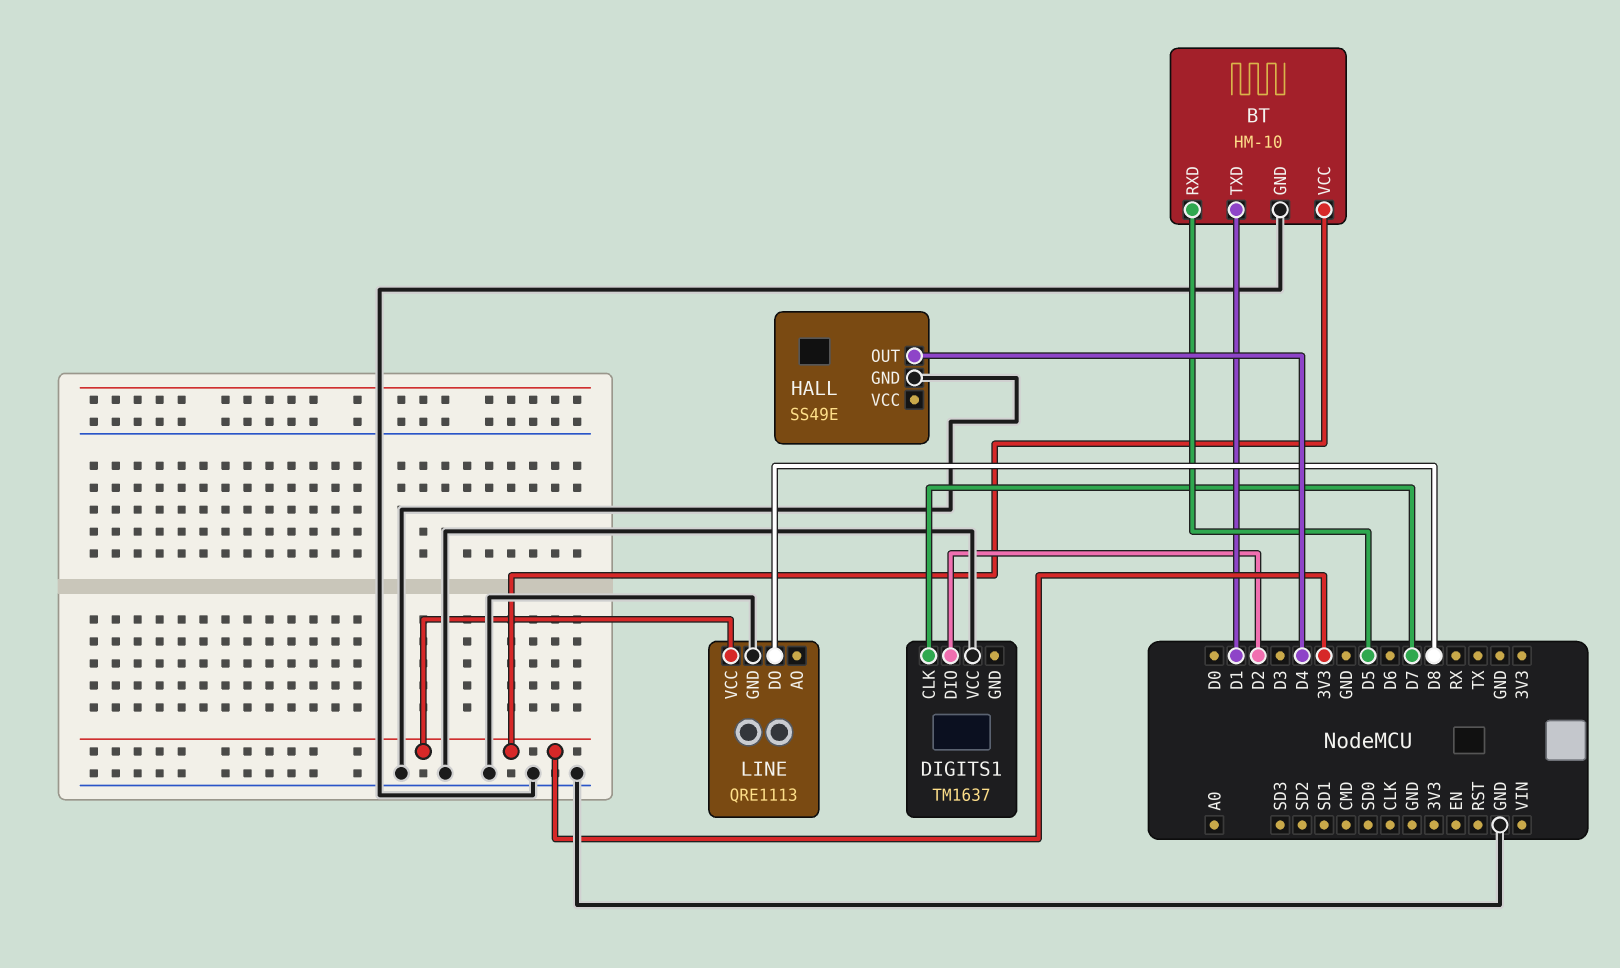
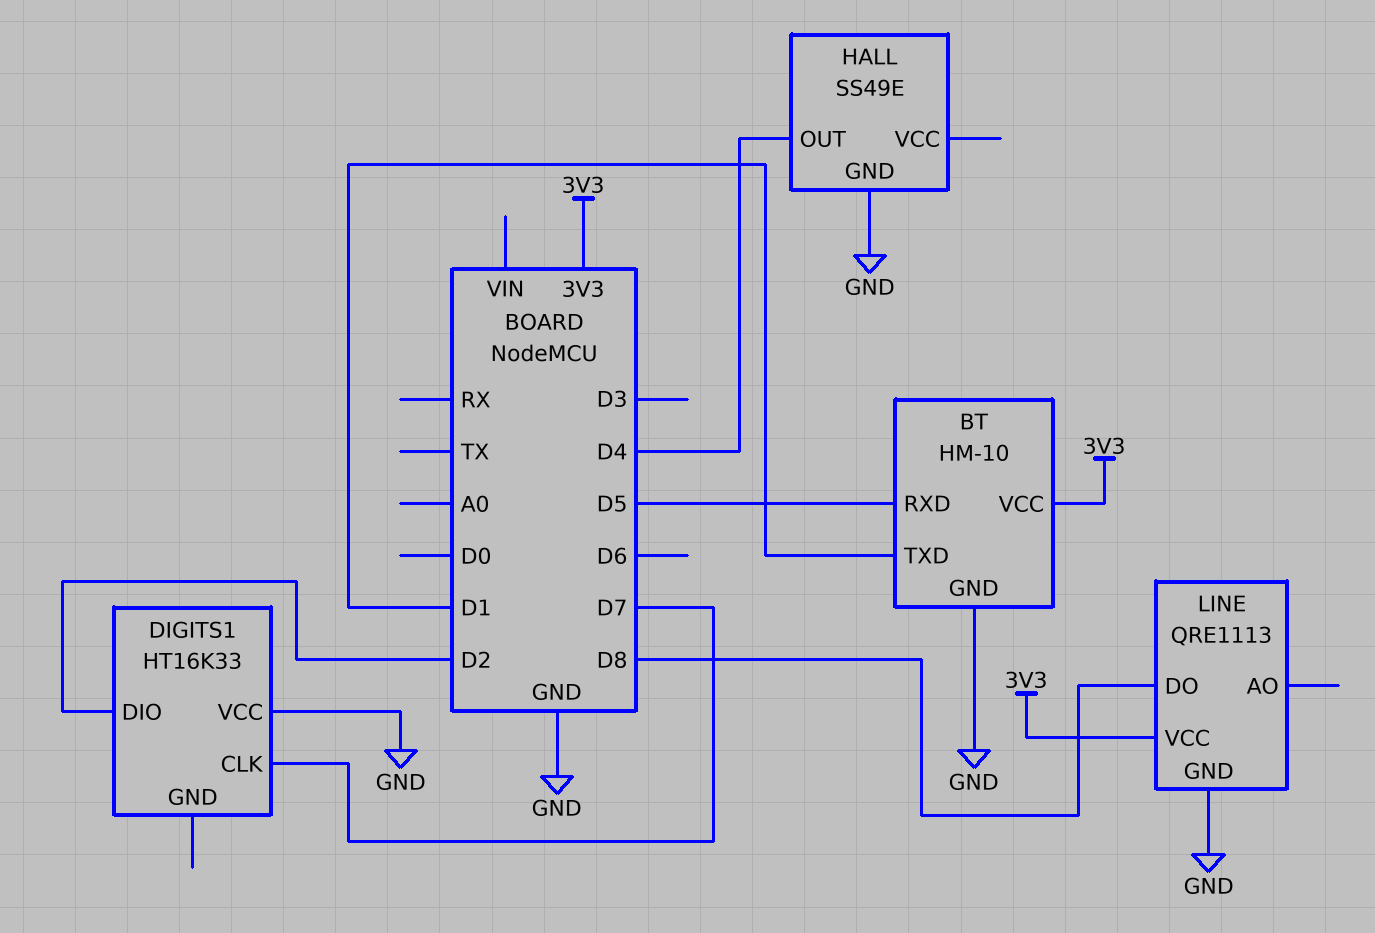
DIGITS1: TM1637 -> HT16K33

